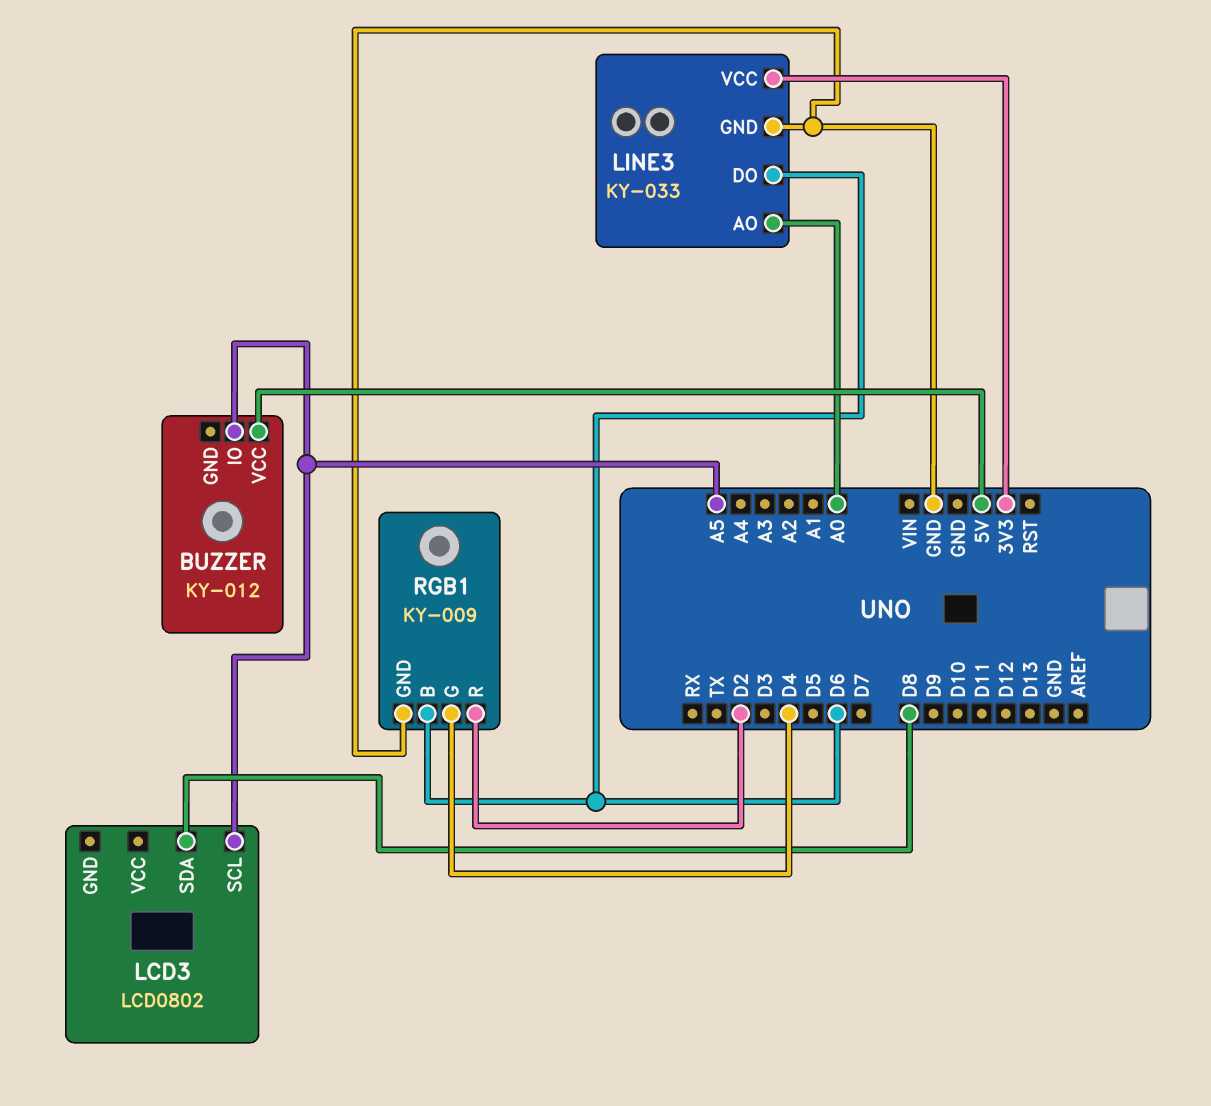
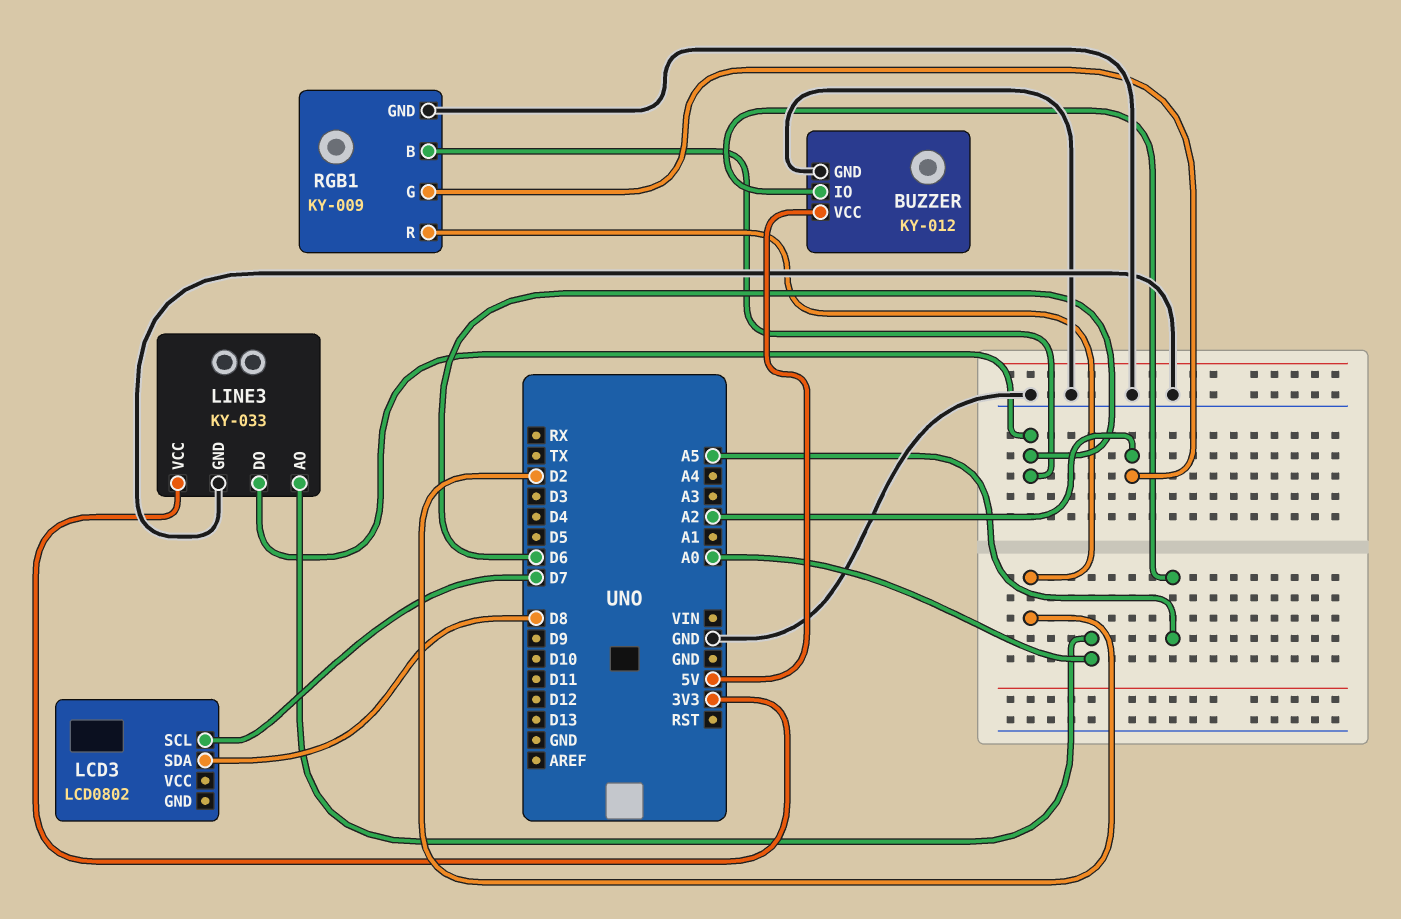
BUZZER pin GND: none -> GND
LCD3 pin SCL: A5 -> D7
RGB1 pin G: D4 -> A2

